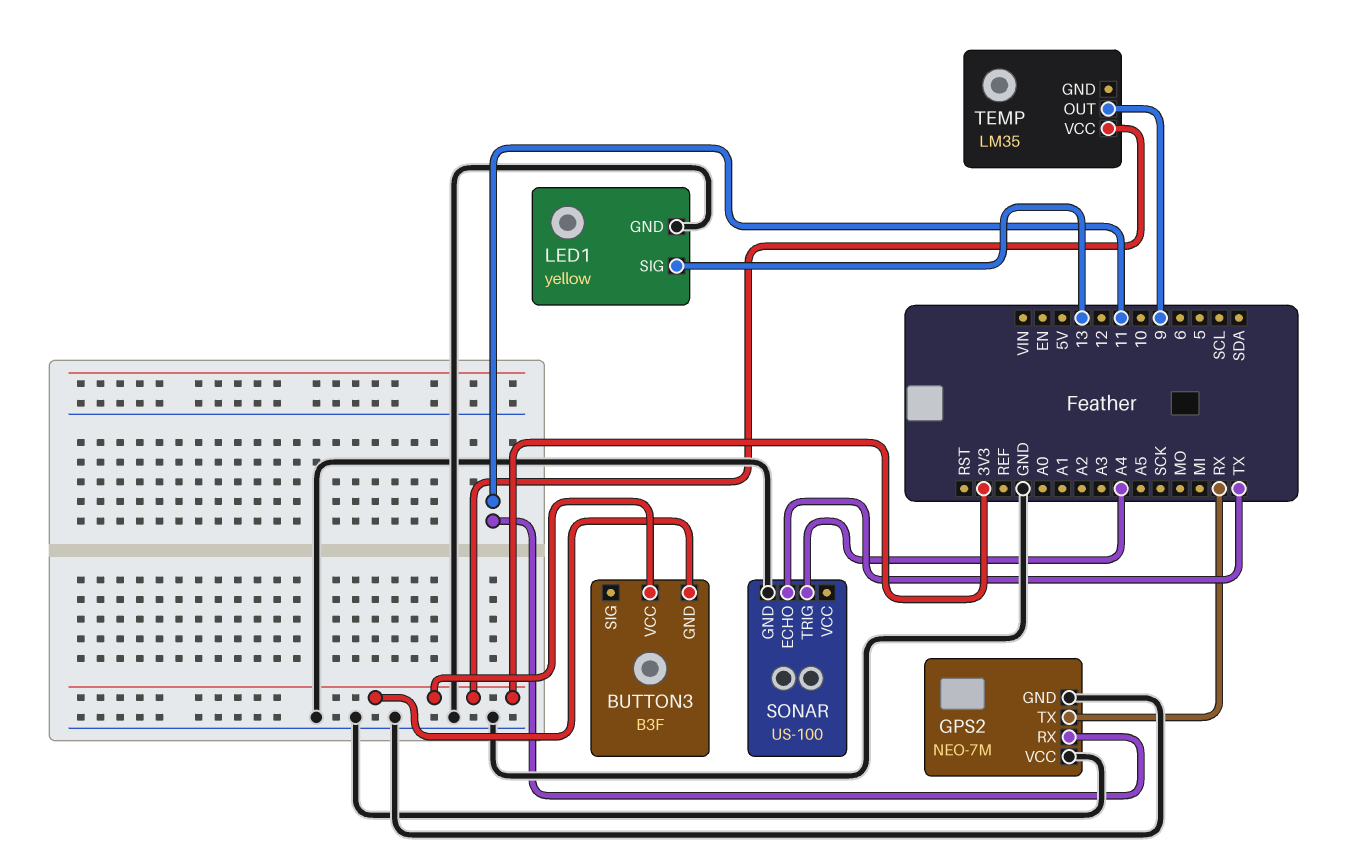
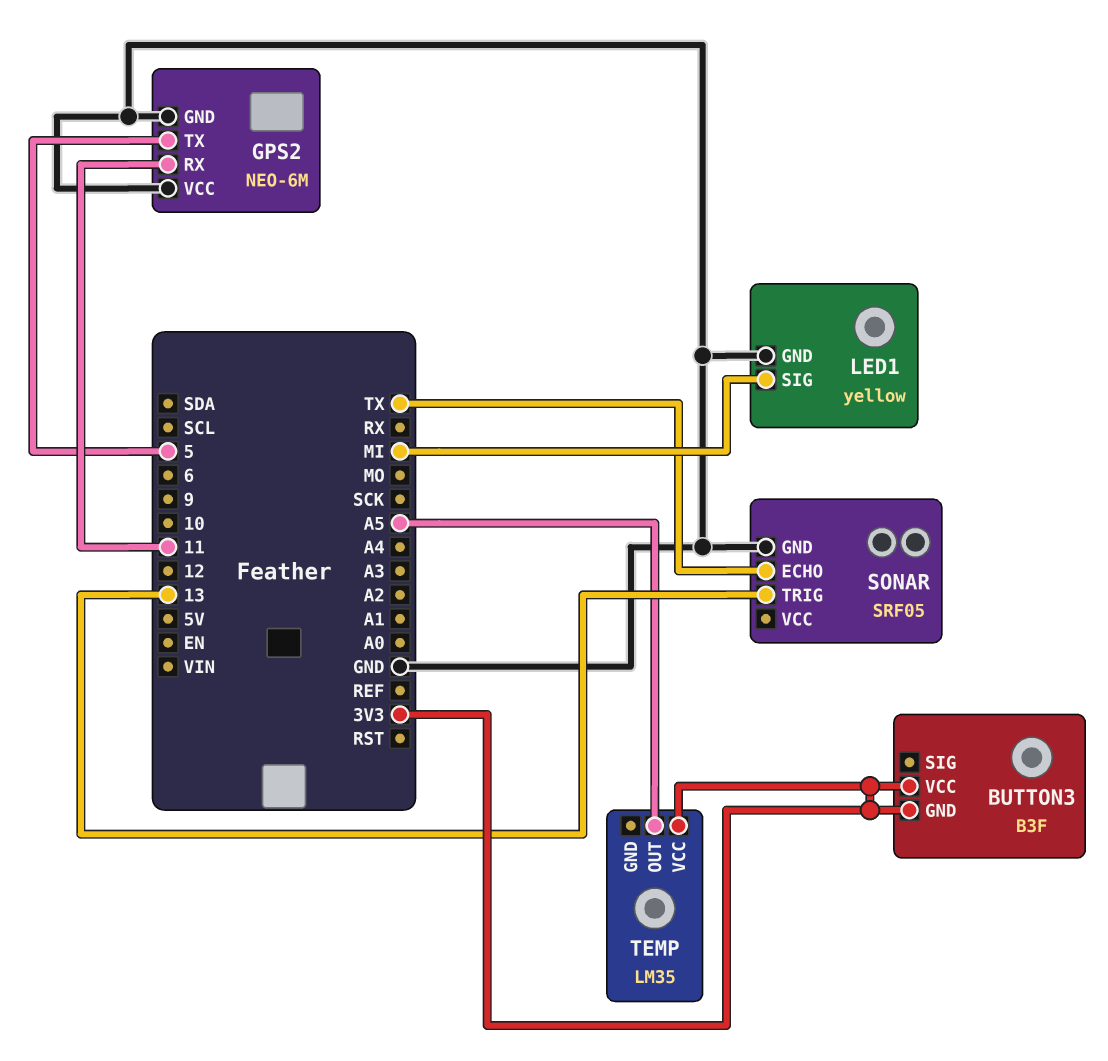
GPS2: NEO-7M -> NEO-6M
GPS2 pin TX: RX -> 5
LED1 pin SIG: 13 -> MI
SONAR: US-100 -> SRF05
SONAR pin TRIG: A4 -> 13
TEMP pin OUT: 9 -> A5

